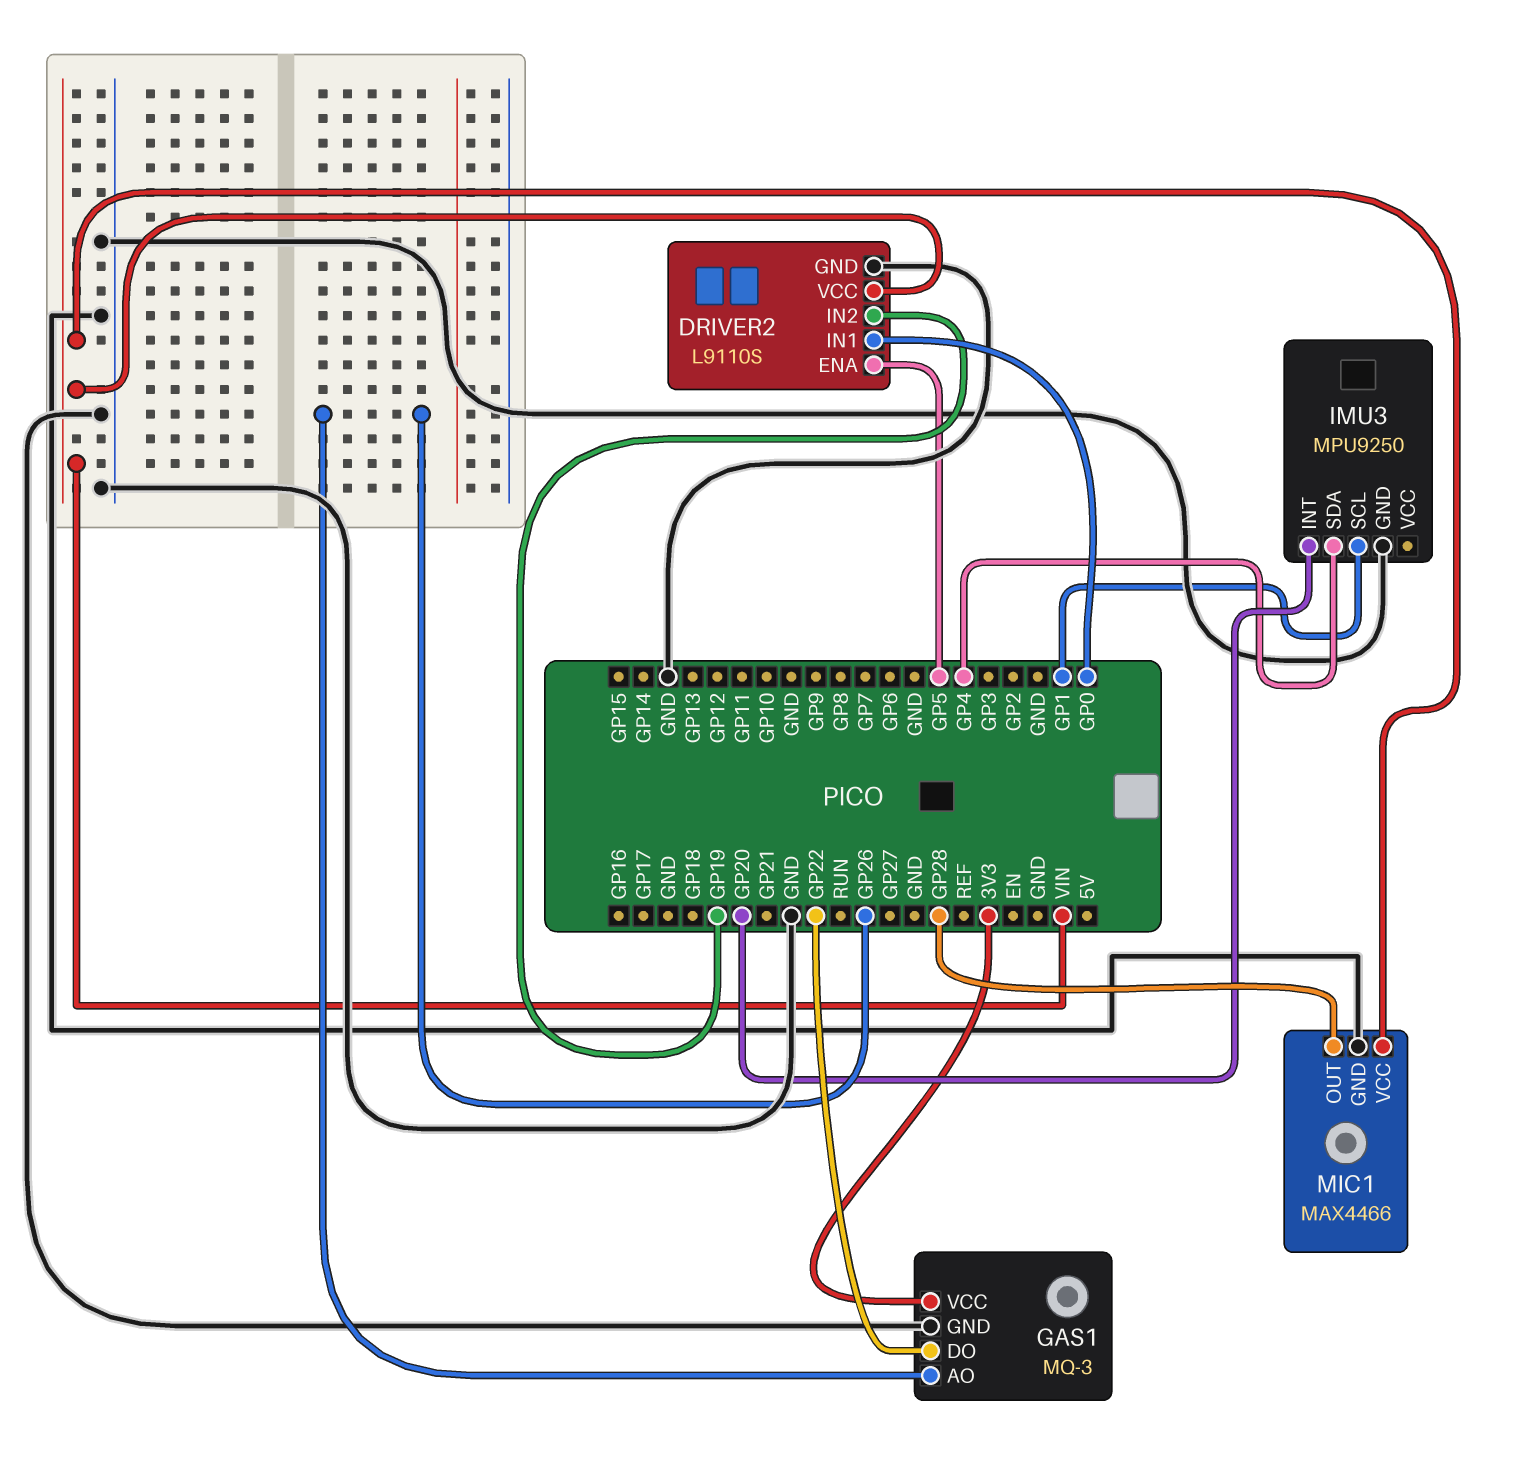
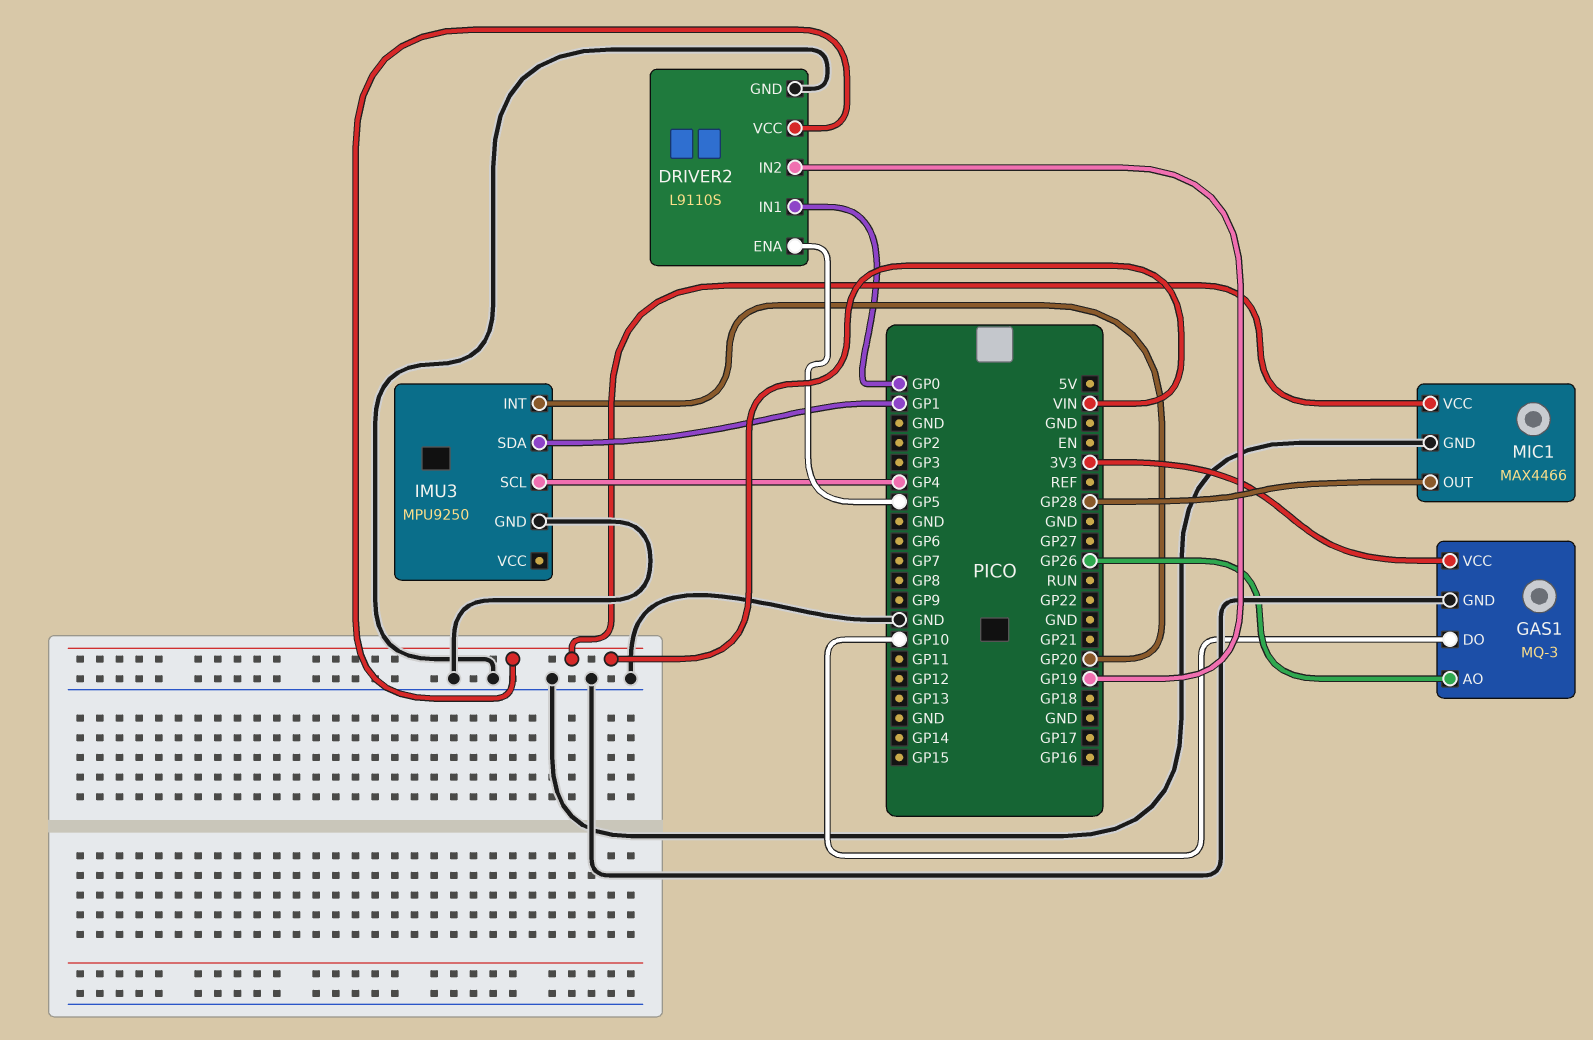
GAS1 pin DO: GP22 -> GP10
IMU3 pin SCL: GP1 -> GP4
IMU3 pin SDA: GP4 -> GP1

